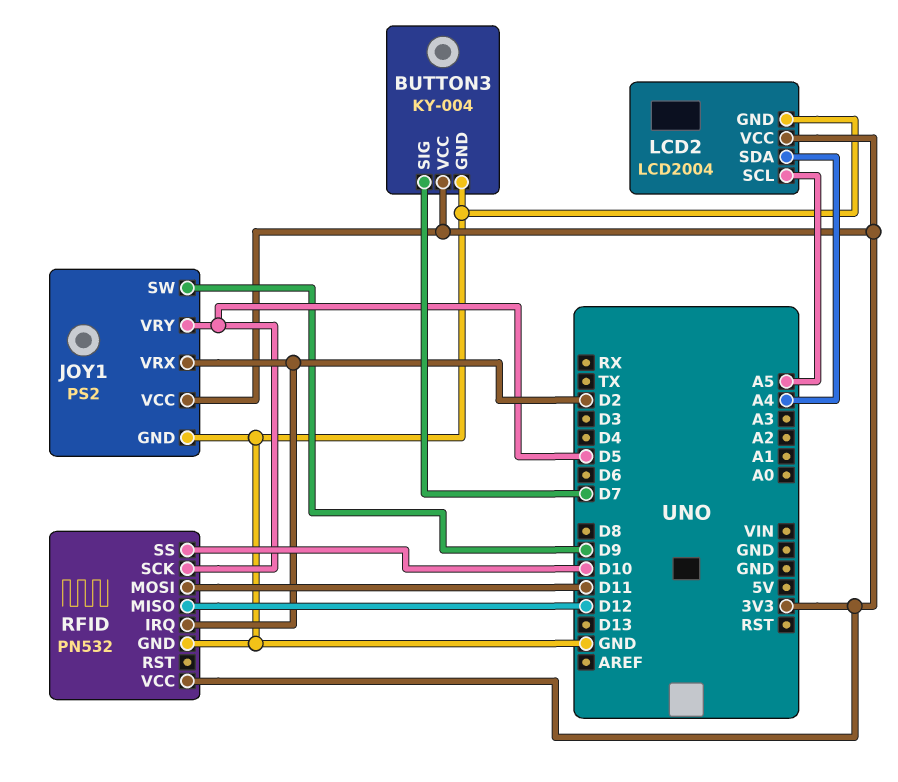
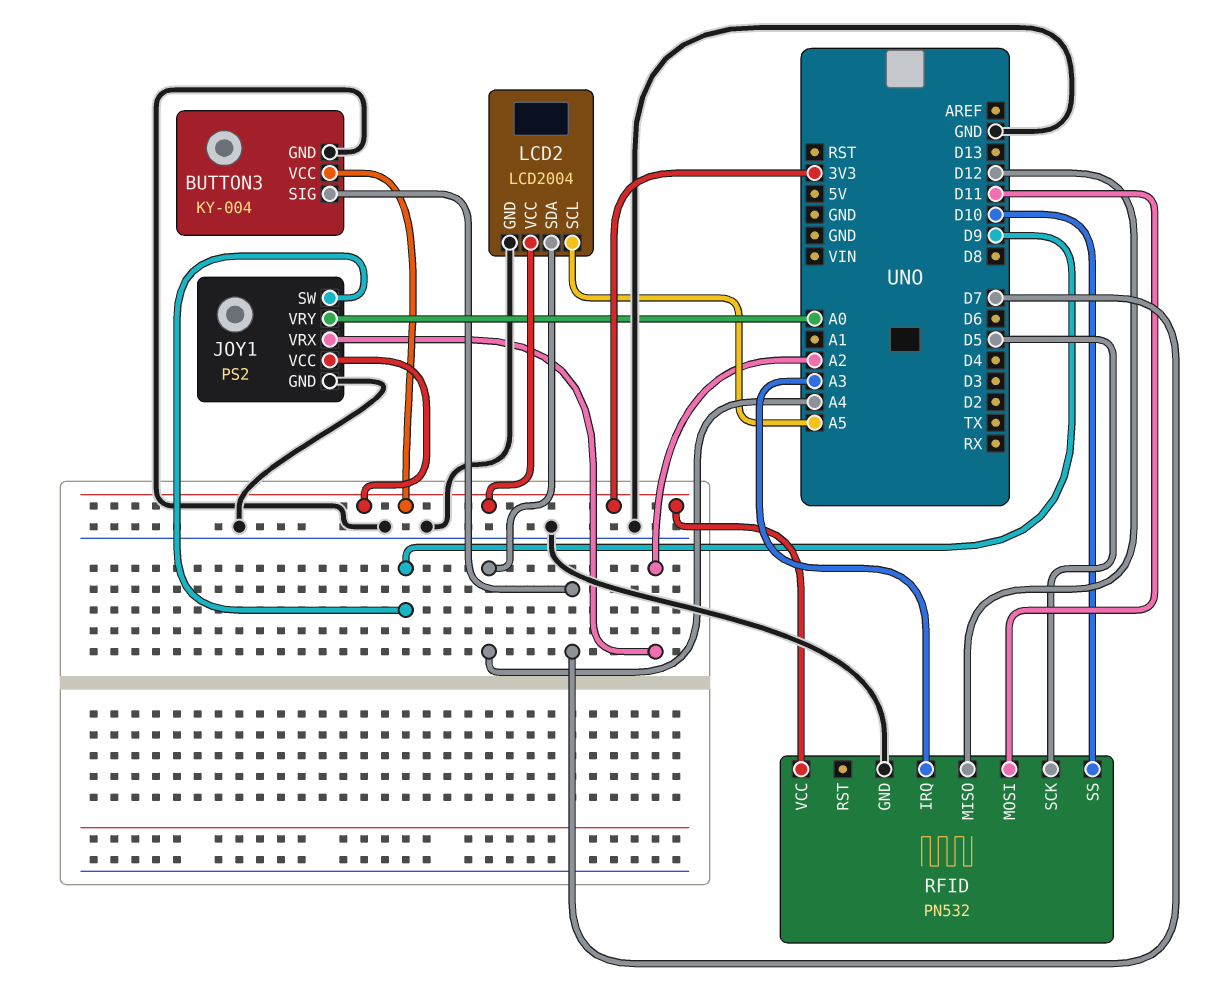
JOY1 pin VRX: D2 -> A2
JOY1 pin VRY: D5 -> A0
RFID pin IRQ: D2 -> A3

